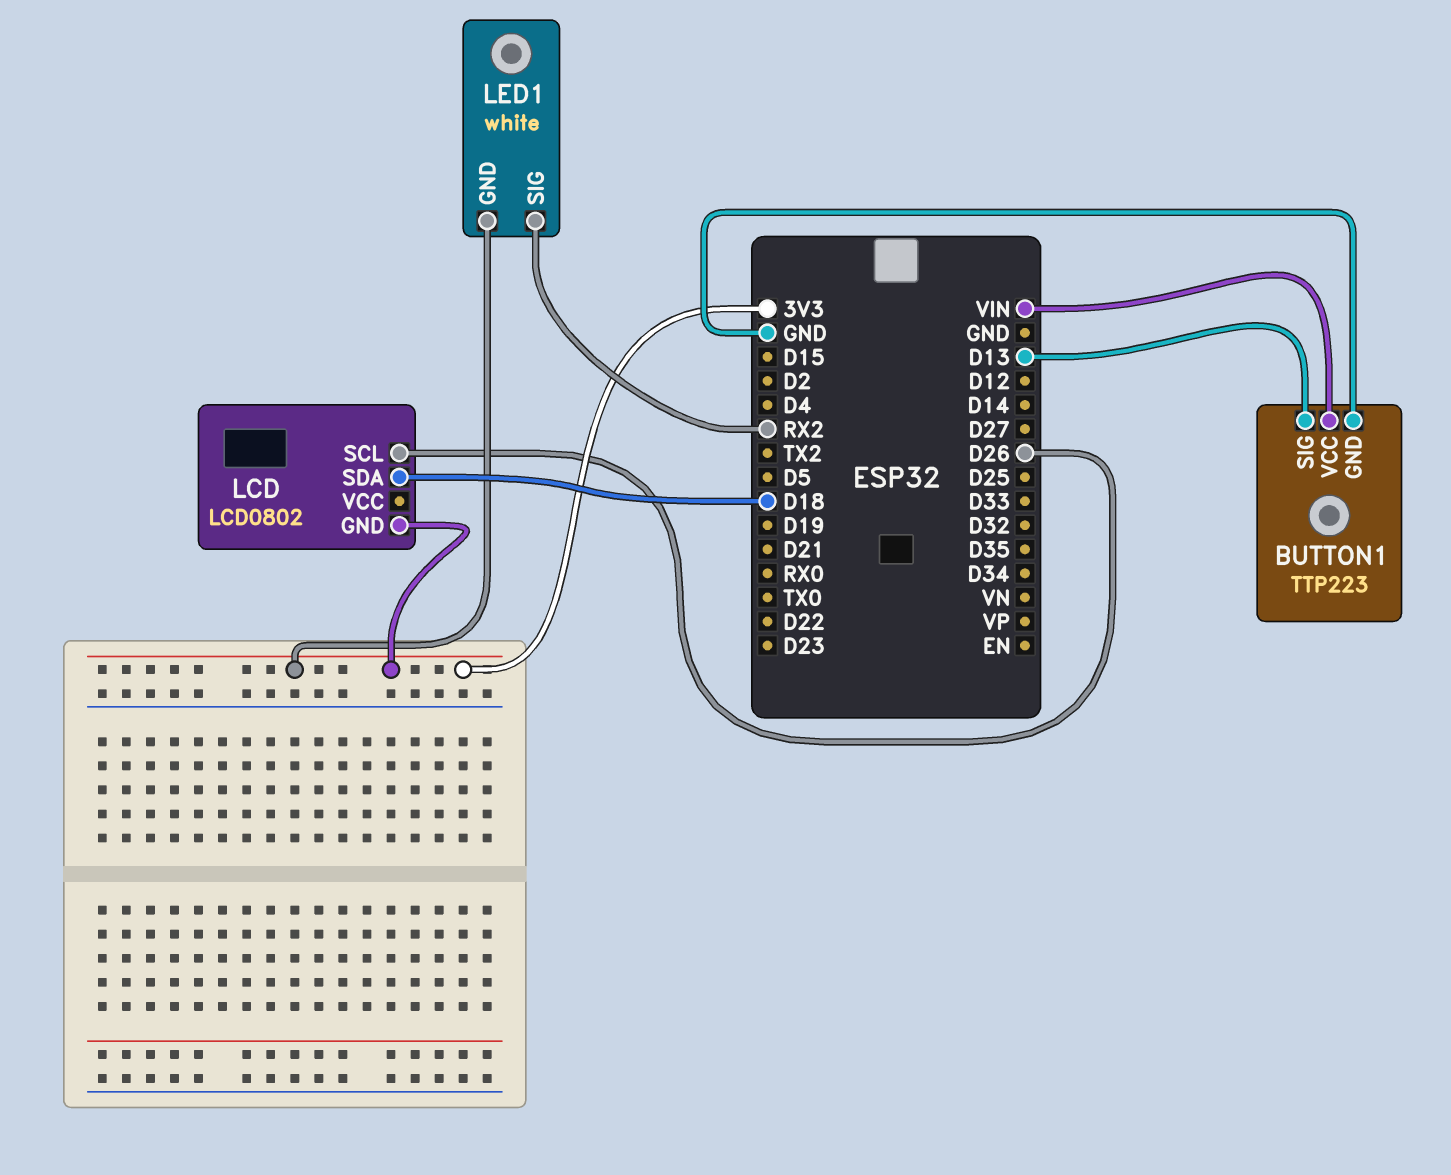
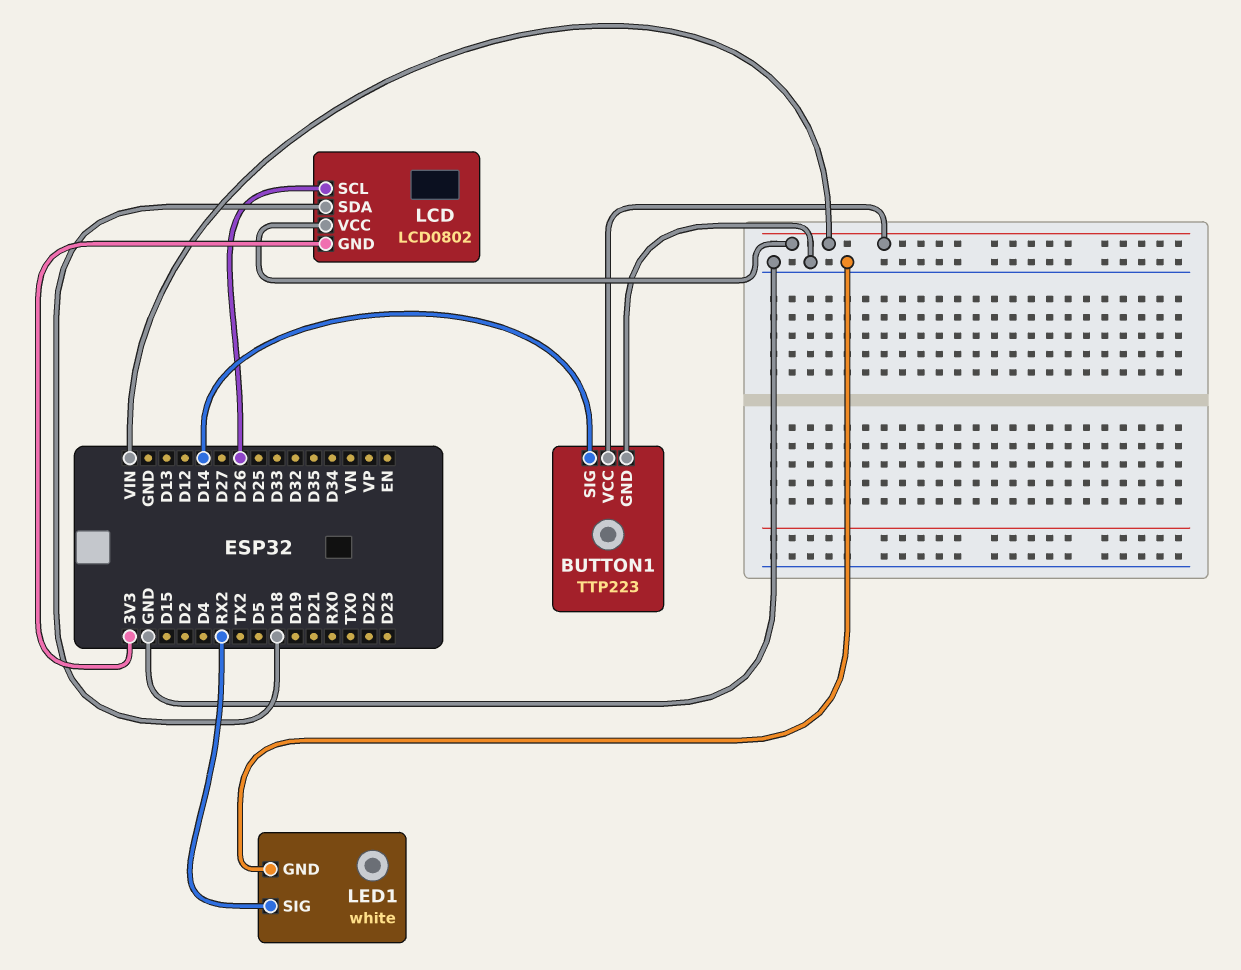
BUTTON1 pin SIG: D13 -> D14
LCD pin VCC: none -> VIN
LED1 pin GND: 3V3 -> GND

